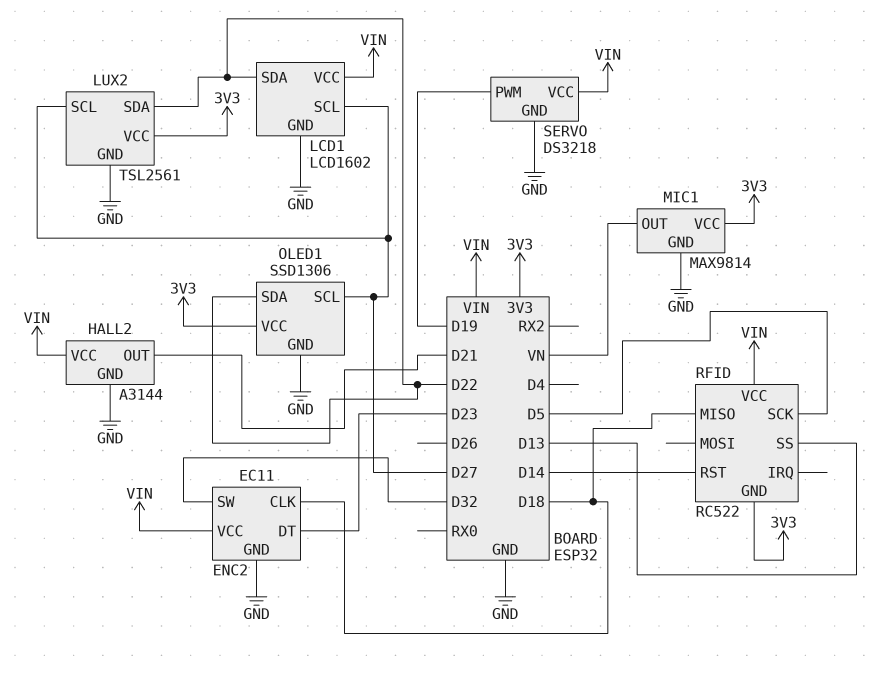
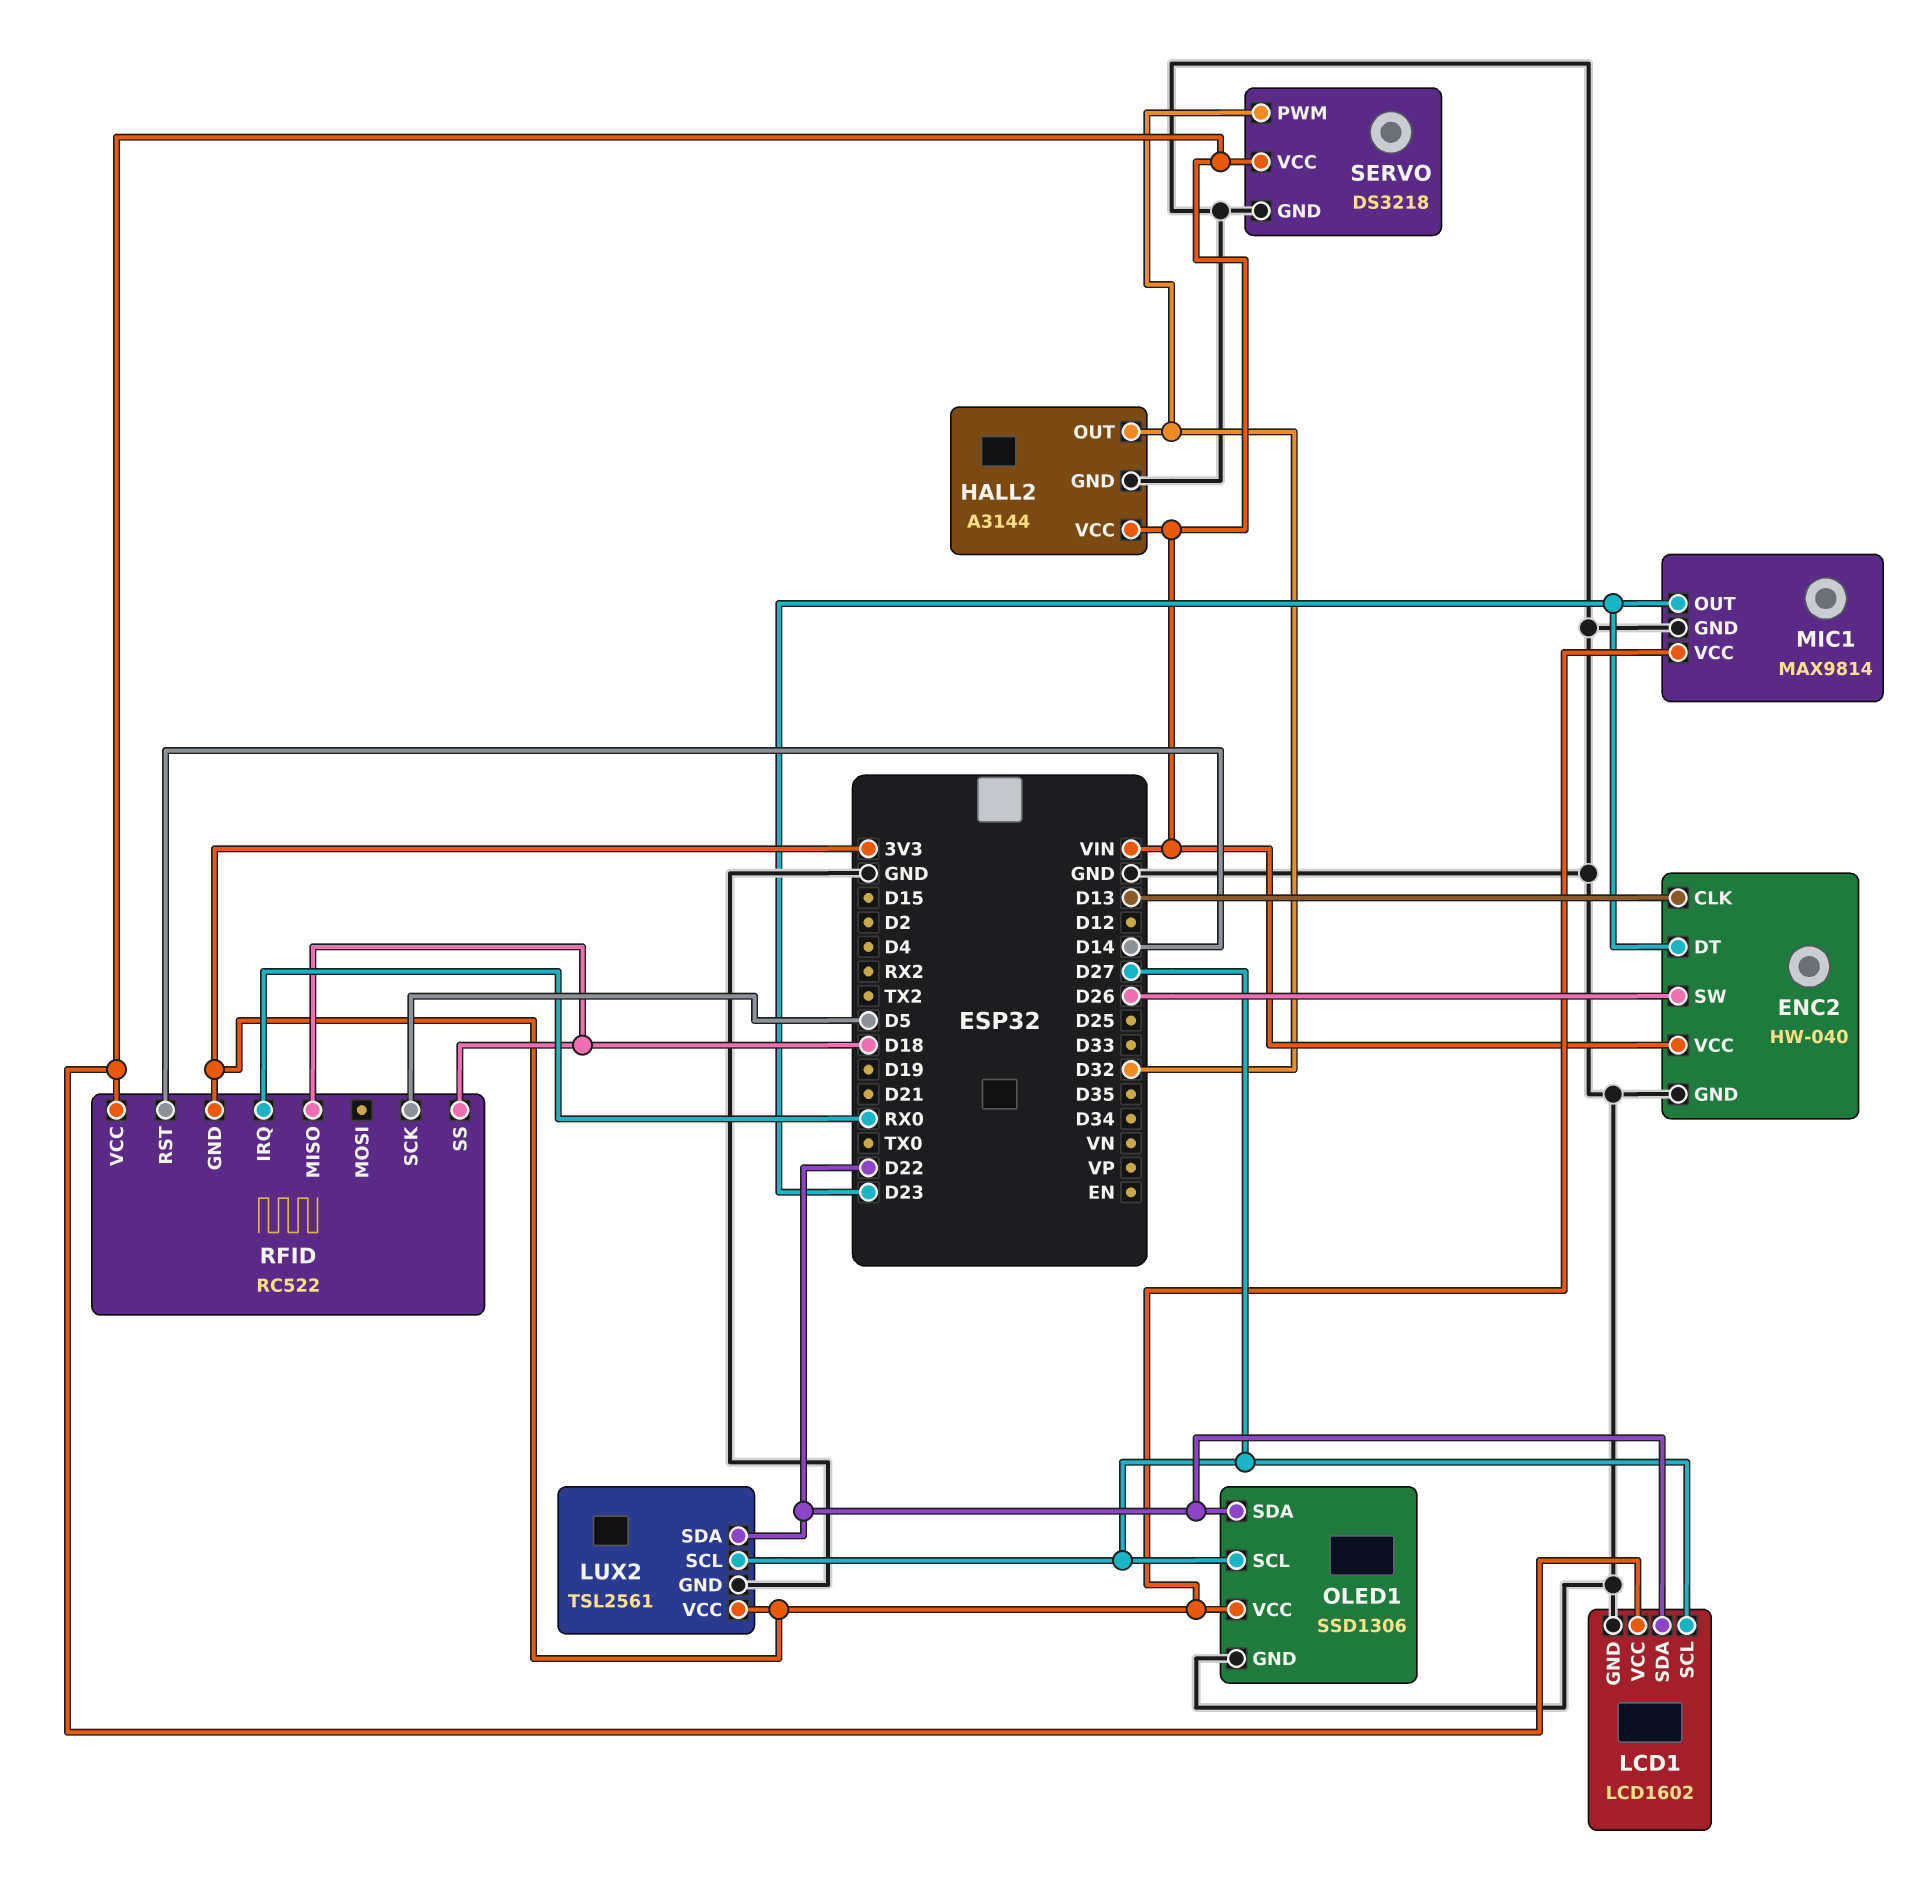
ENC2: EC11 -> HW-040
ENC2 pin CLK: D18 -> D13
ENC2 pin SW: D32 -> D26
HALL2 pin OUT: D21 -> D32
MIC1 pin OUT: VN -> D23
RFID pin IRQ: none -> RX0
RFID pin SS: D13 -> D18
SERVO pin PWM: D19 -> D32

